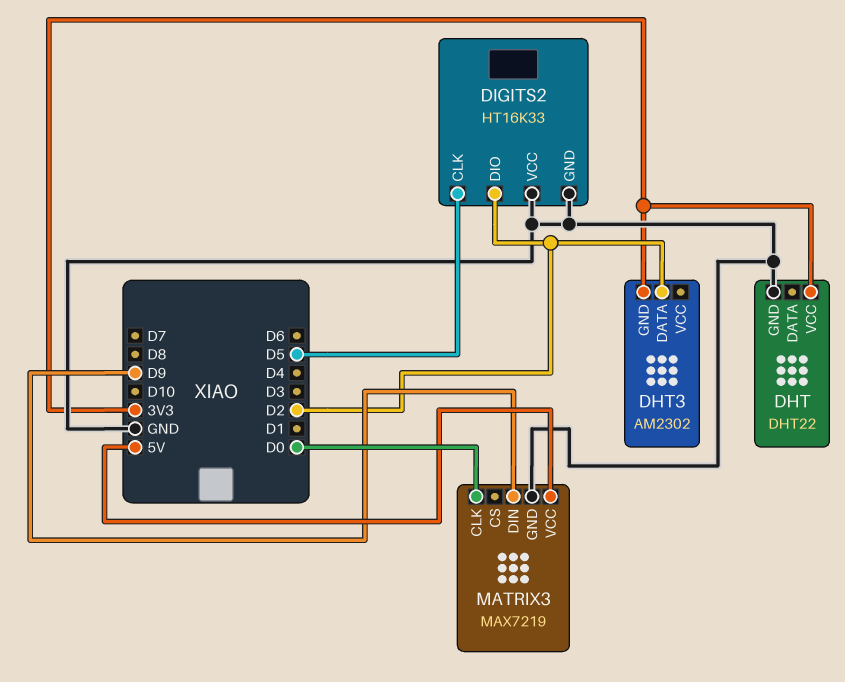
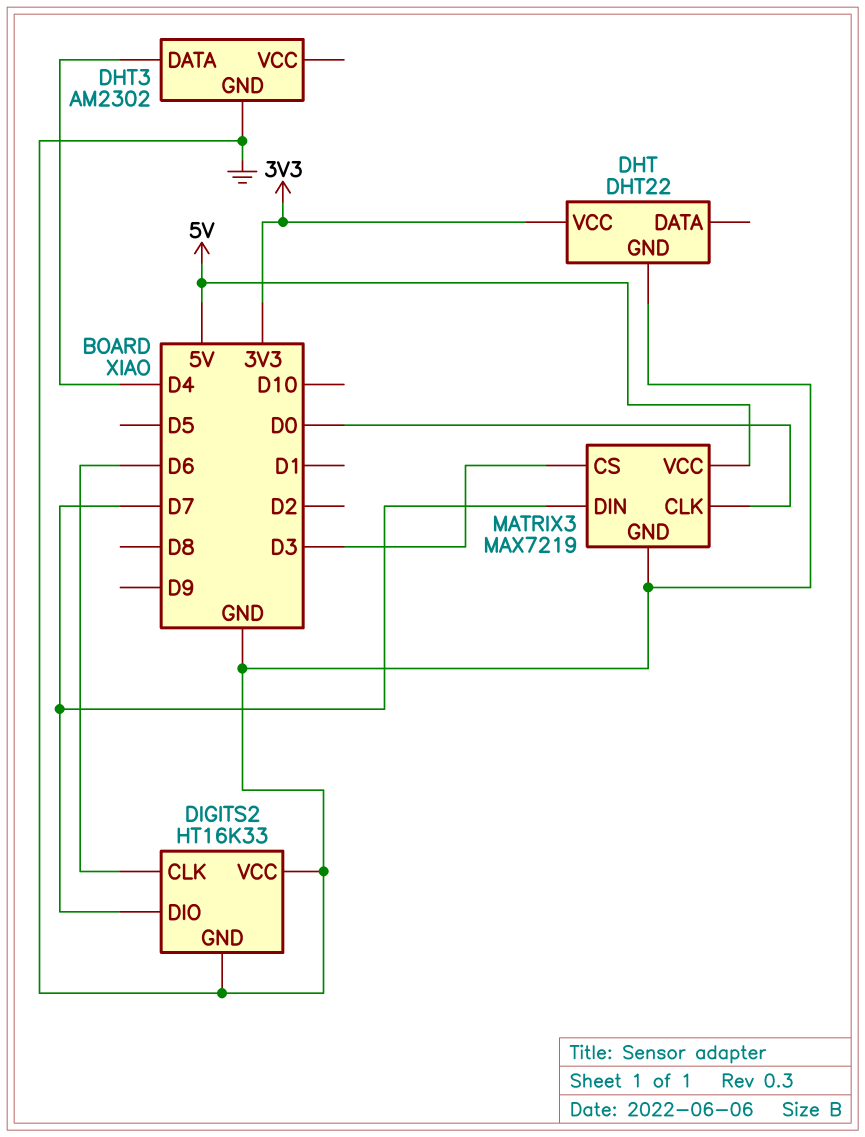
DHT3 pin DATA: D2 -> D4
DHT3 pin GND: 3V3 -> GND
DIGITS2 pin CLK: D5 -> D6
DIGITS2 pin DIO: D2 -> D7
MATRIX3 pin CS: none -> D3
MATRIX3 pin DIN: D9 -> D7

